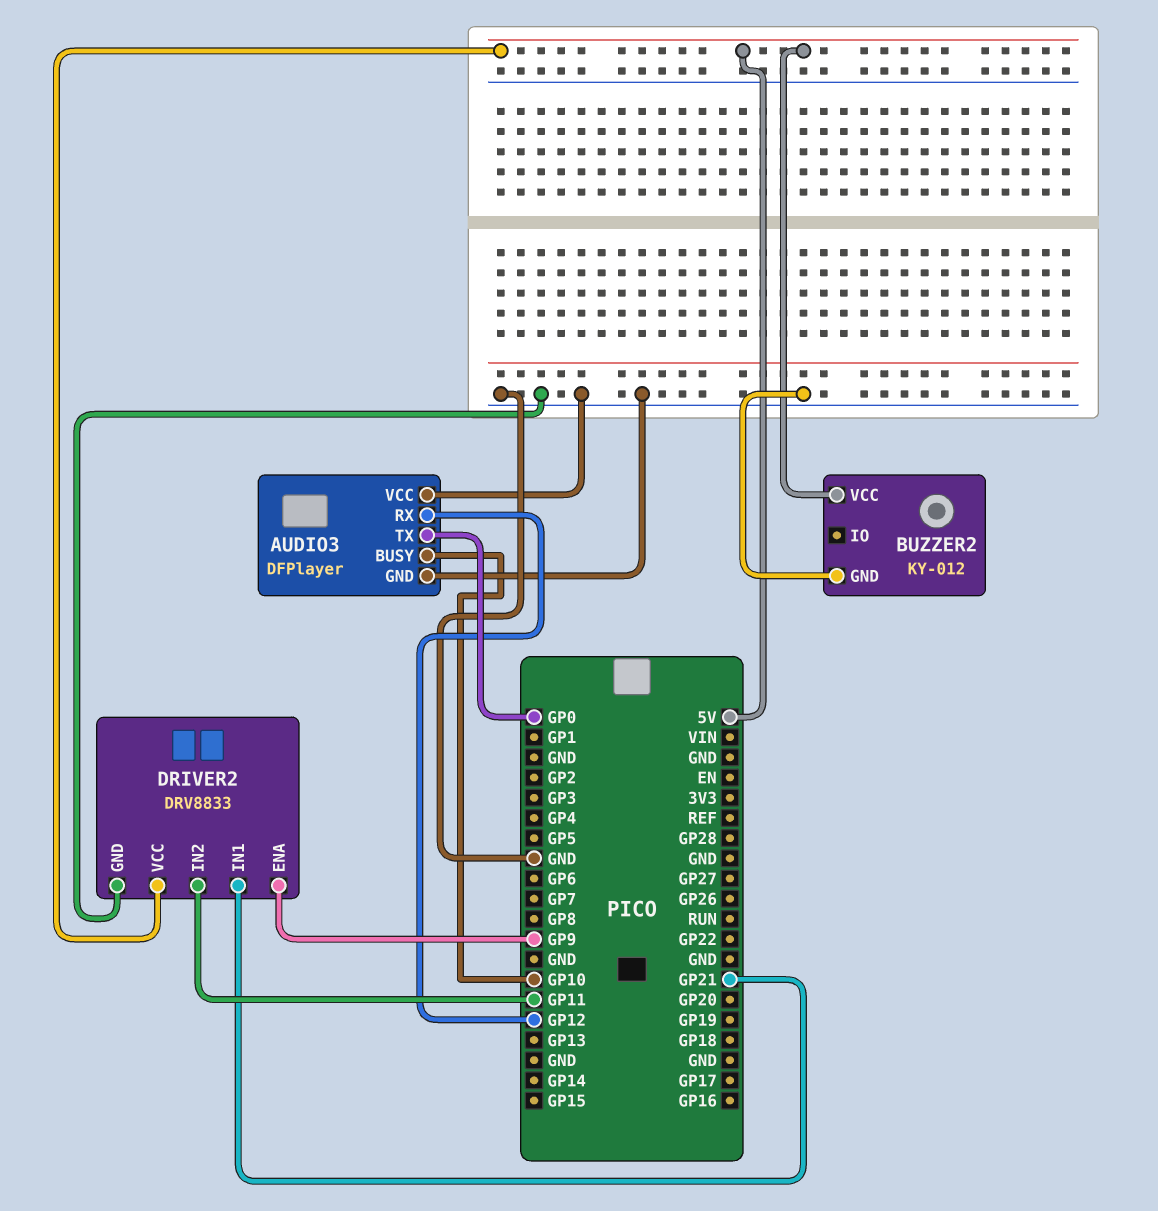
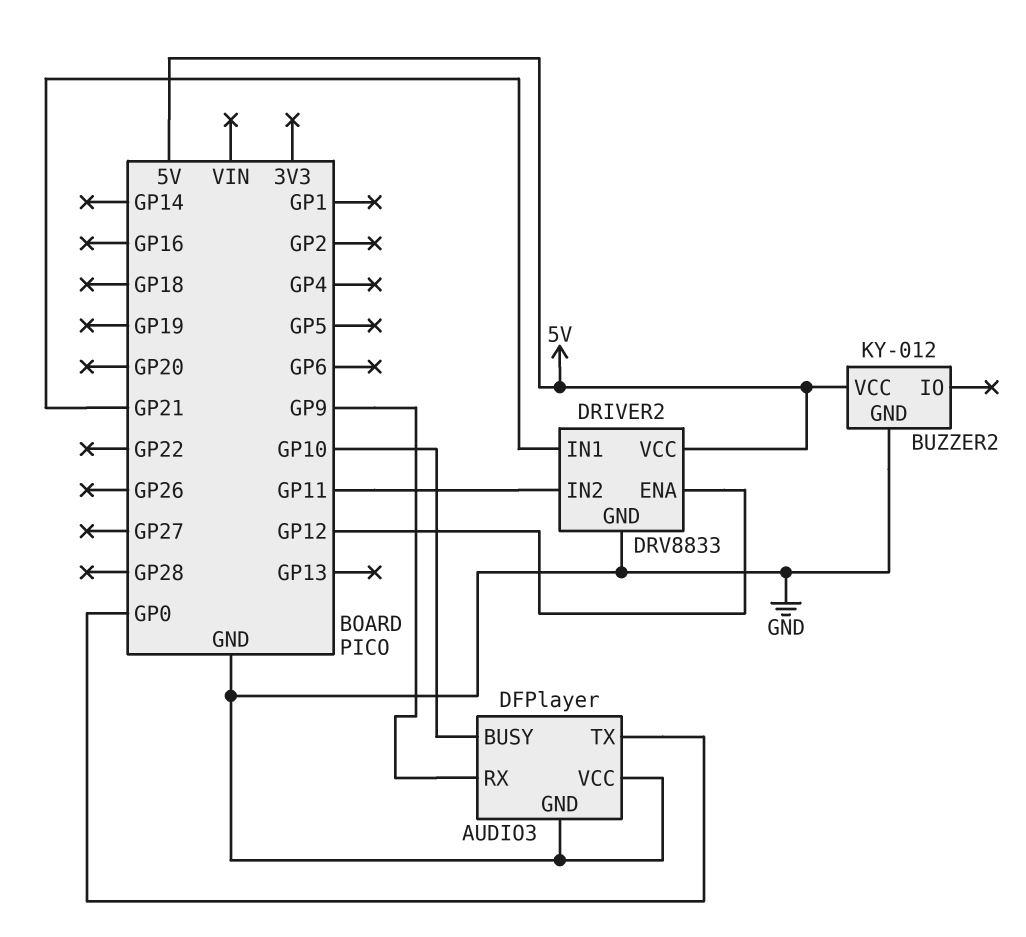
AUDIO3 pin RX: GP12 -> GP9
DRIVER2 pin ENA: GP9 -> GP12

